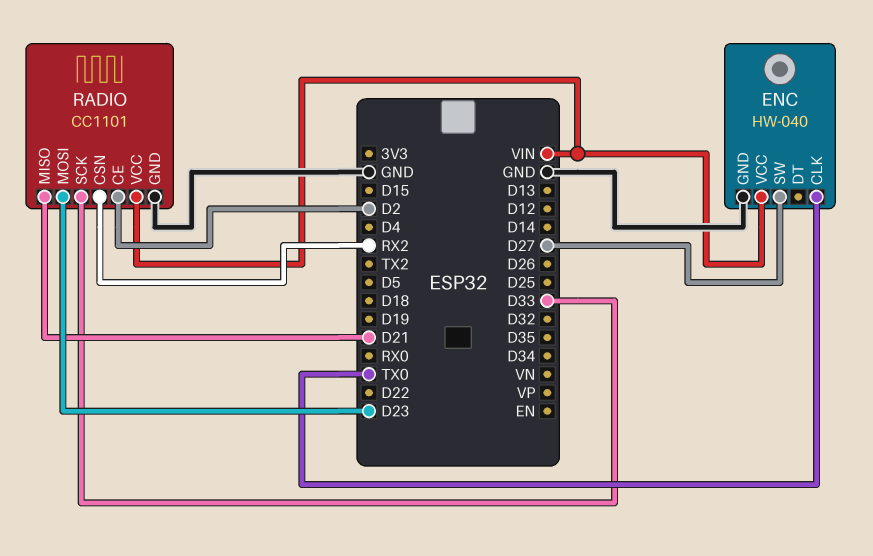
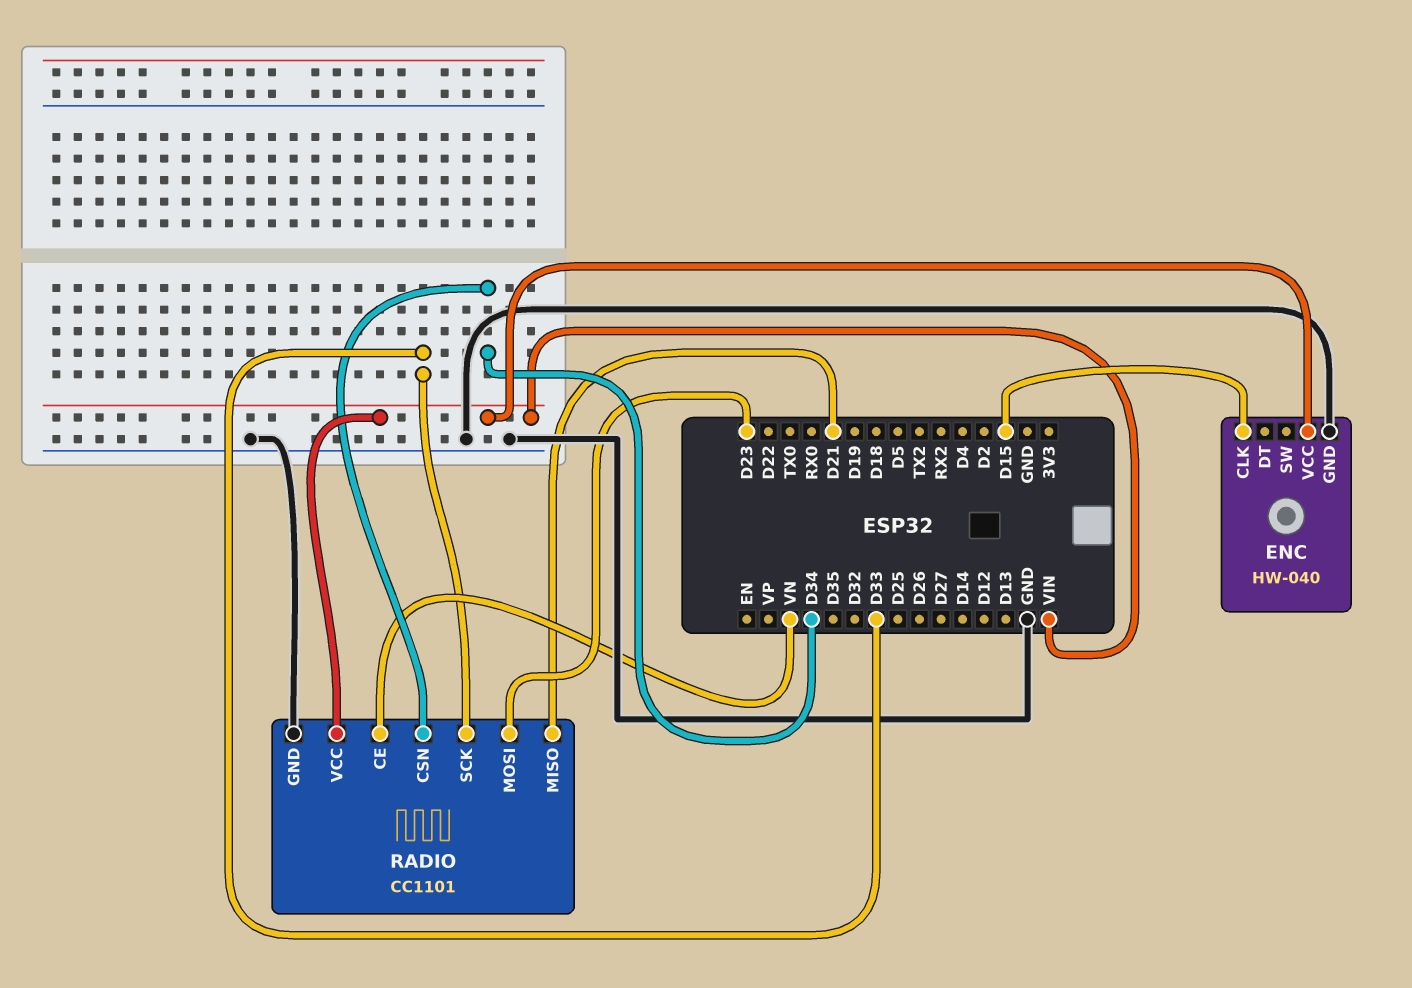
ENC pin CLK: TX0 -> D15
ENC pin SW: D27 -> none
RADIO pin CE: D2 -> VN
RADIO pin CSN: RX2 -> D34

